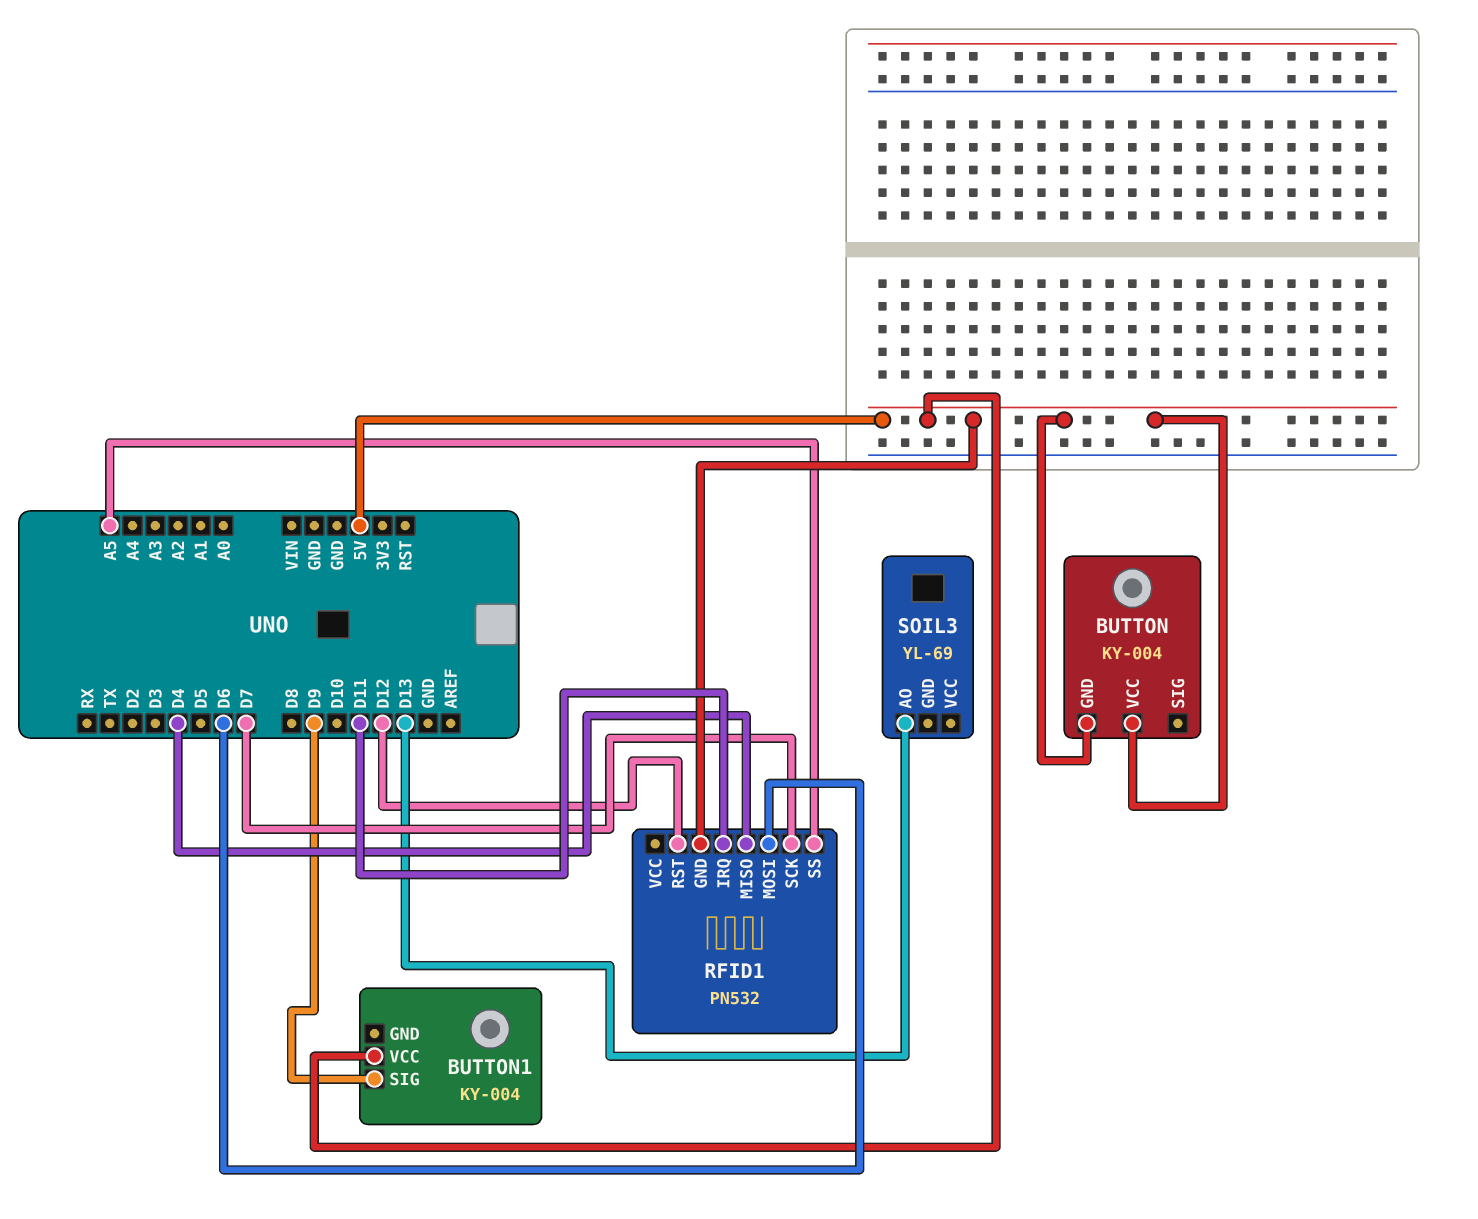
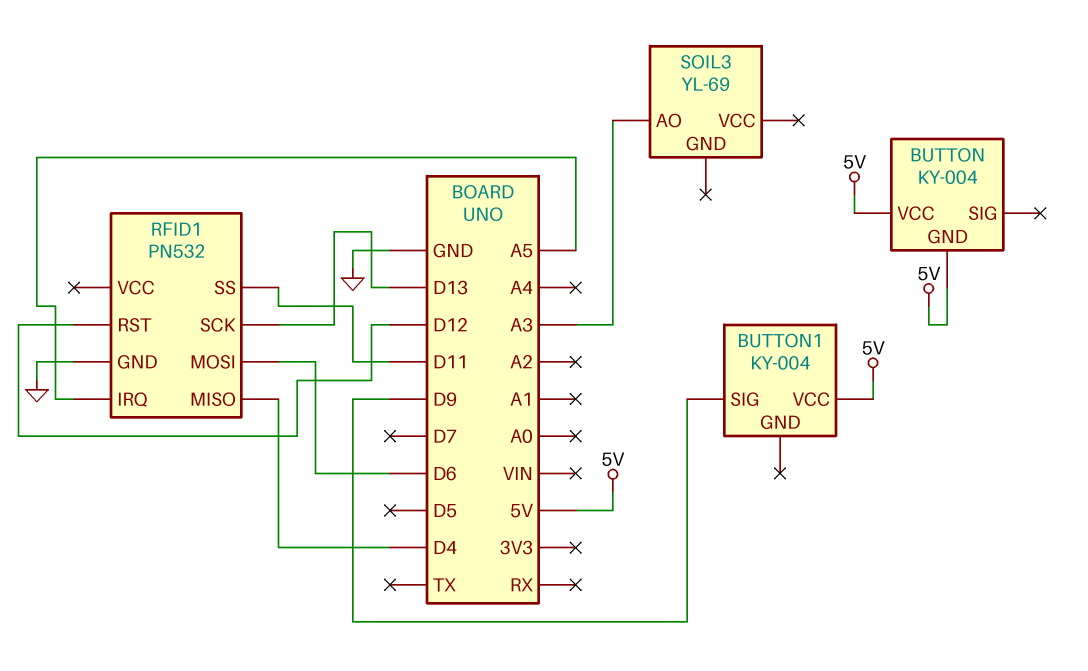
RFID1 pin GND: 5V -> GND
RFID1 pin IRQ: D11 -> A5
RFID1 pin SCK: D7 -> D13
RFID1 pin SS: A5 -> D11
SOIL3 pin AO: D13 -> A3

